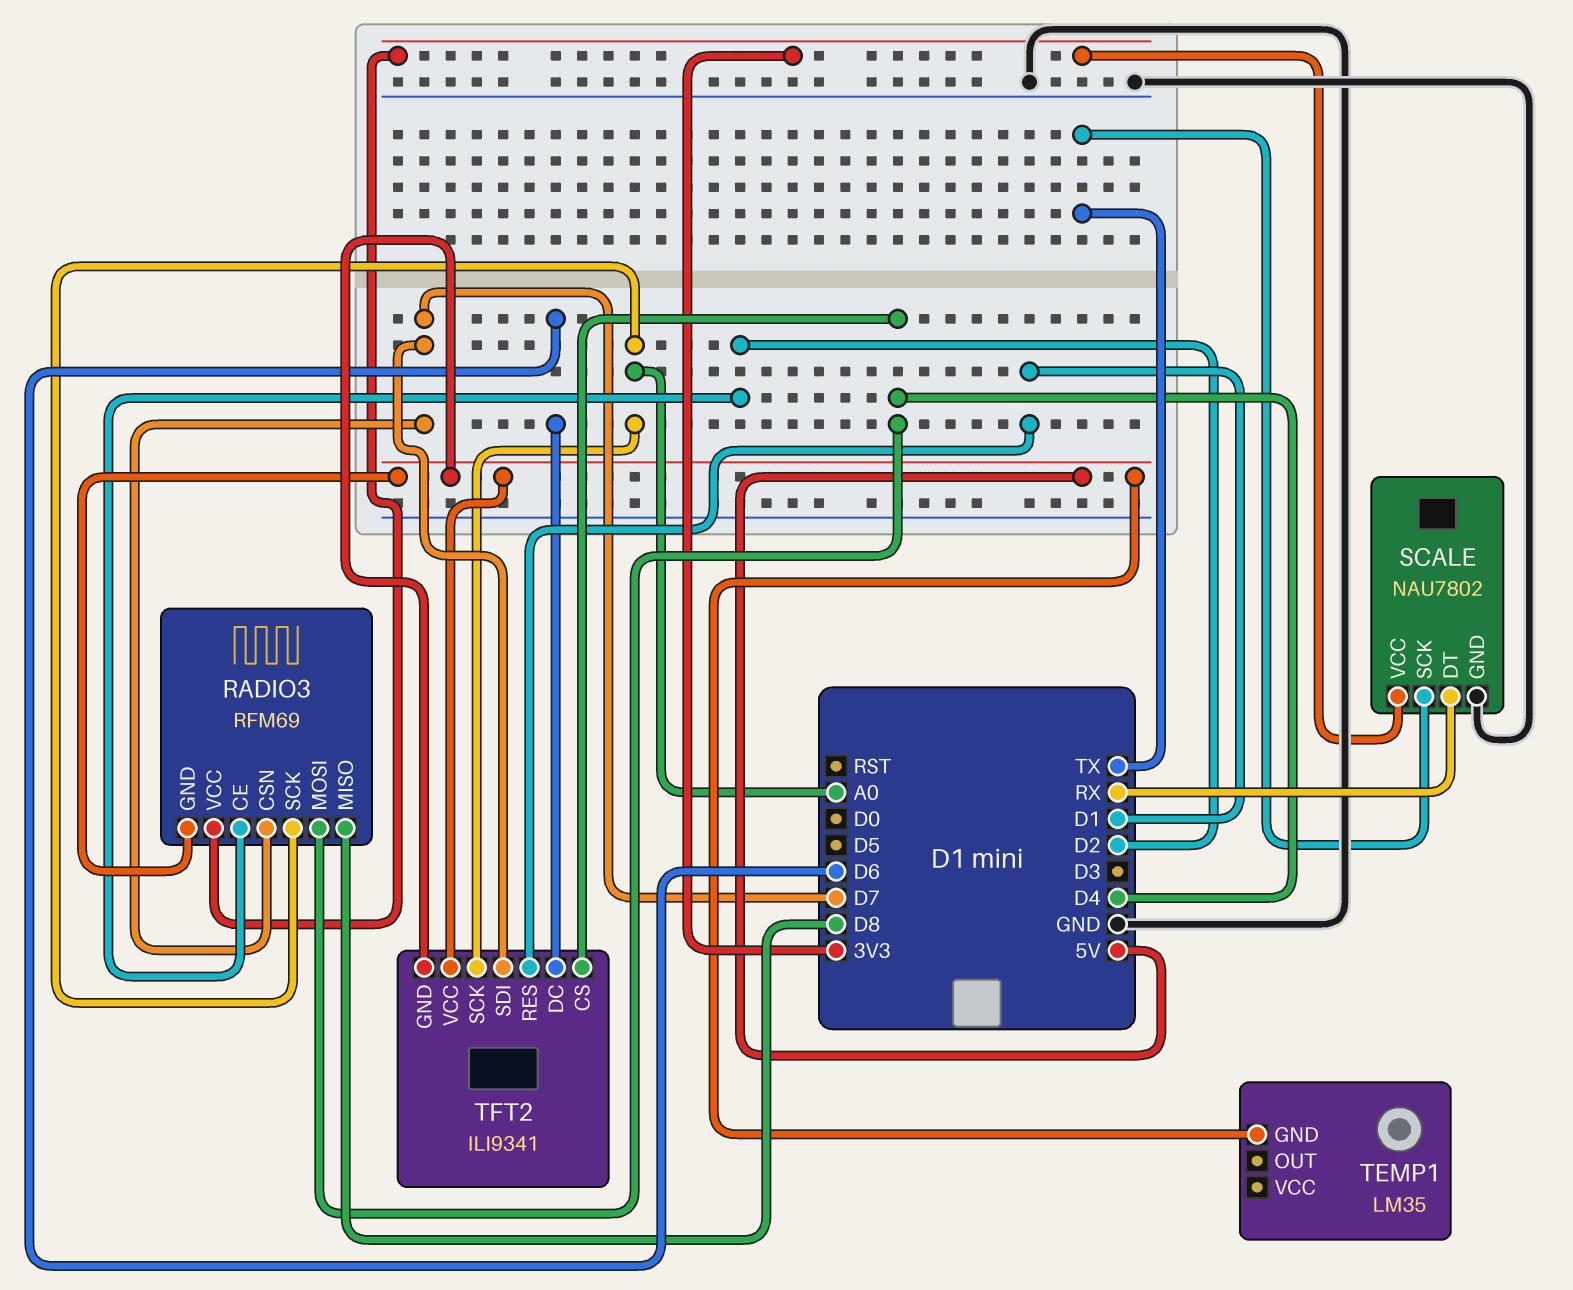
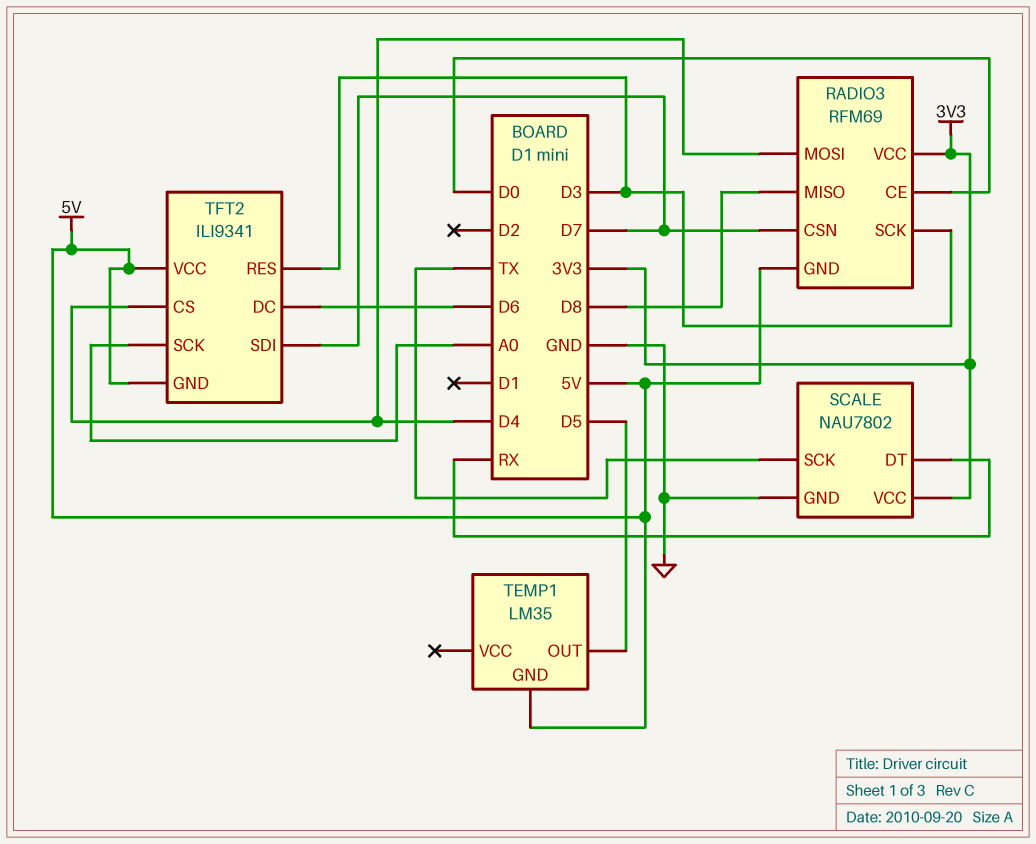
RADIO3 pin CE: D2 -> D0
RADIO3 pin SCK: A0 -> D3
TEMP1 pin OUT: none -> D5
TFT2 pin RES: D1 -> D3

